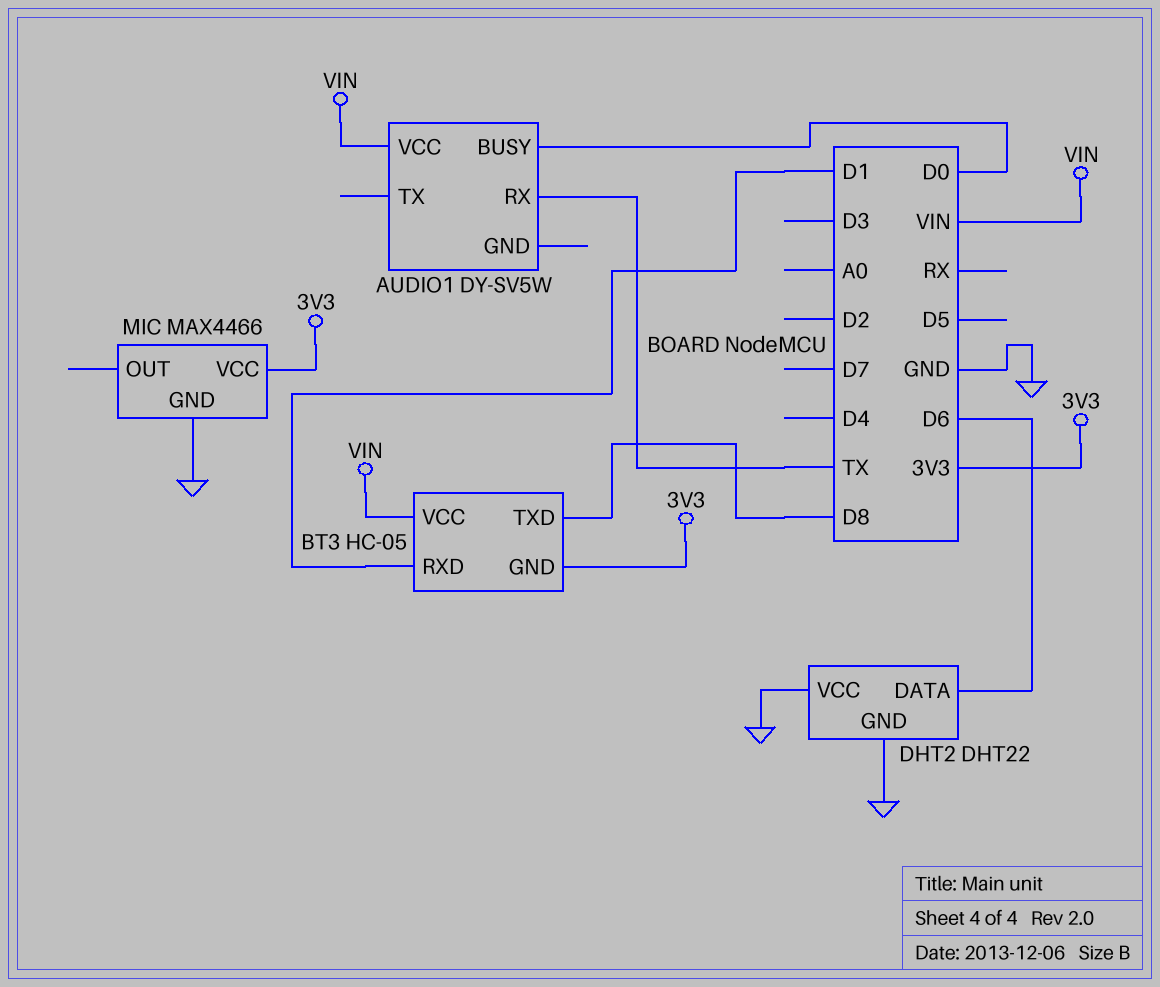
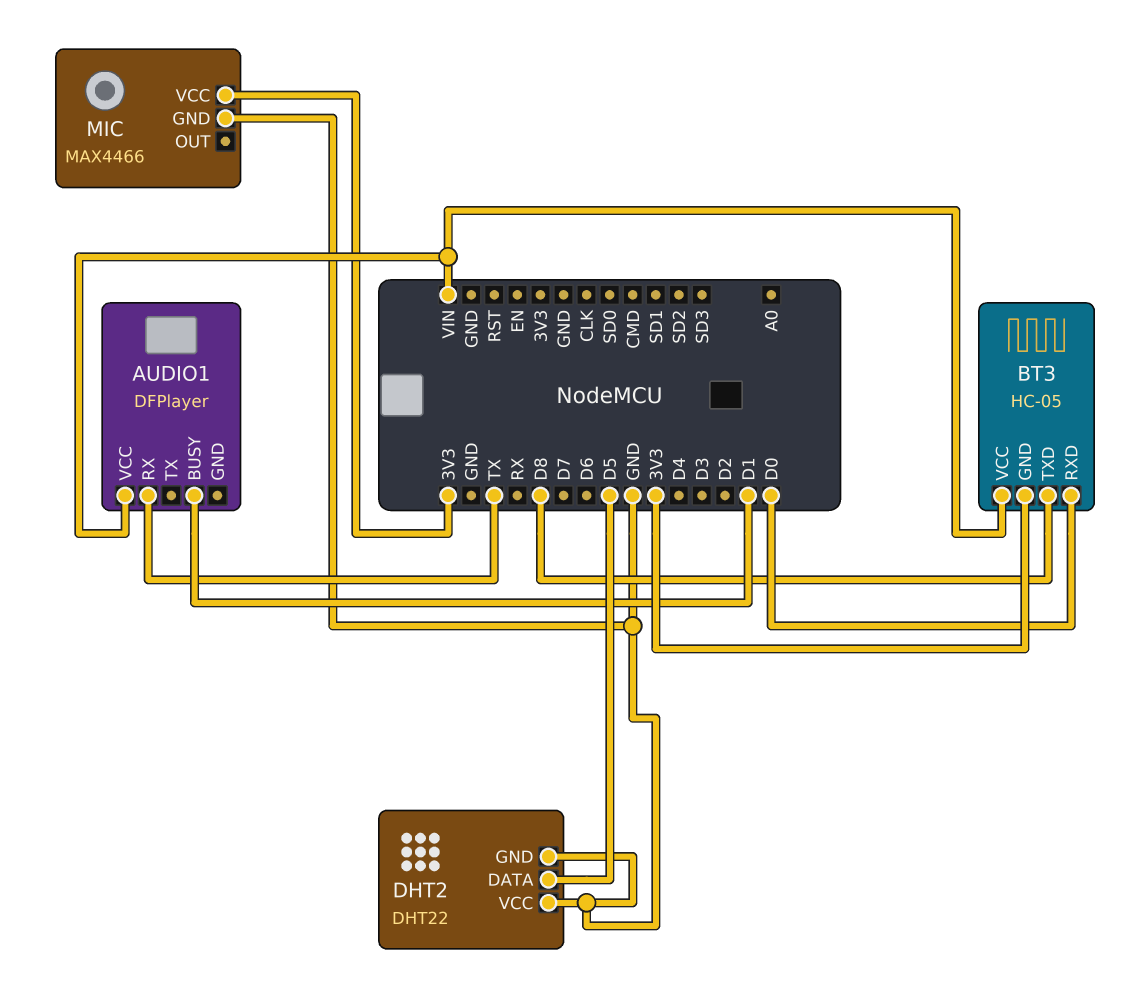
AUDIO1: DY-SV5W -> DFPlayer
AUDIO1 pin BUSY: D0 -> D1
BT3 pin RXD: D1 -> D0
DHT2 pin DATA: D6 -> D5

